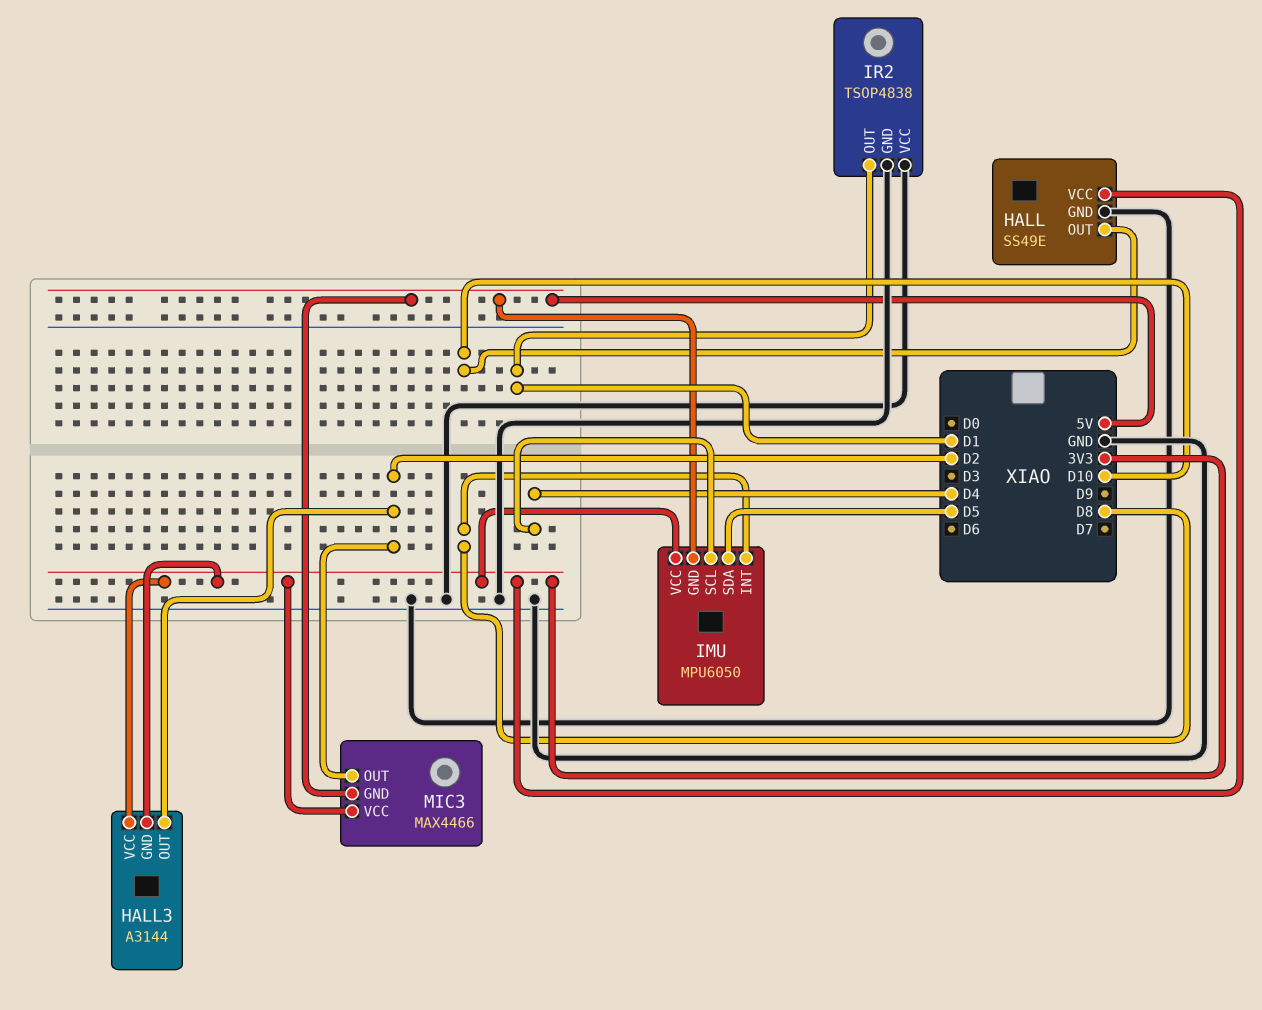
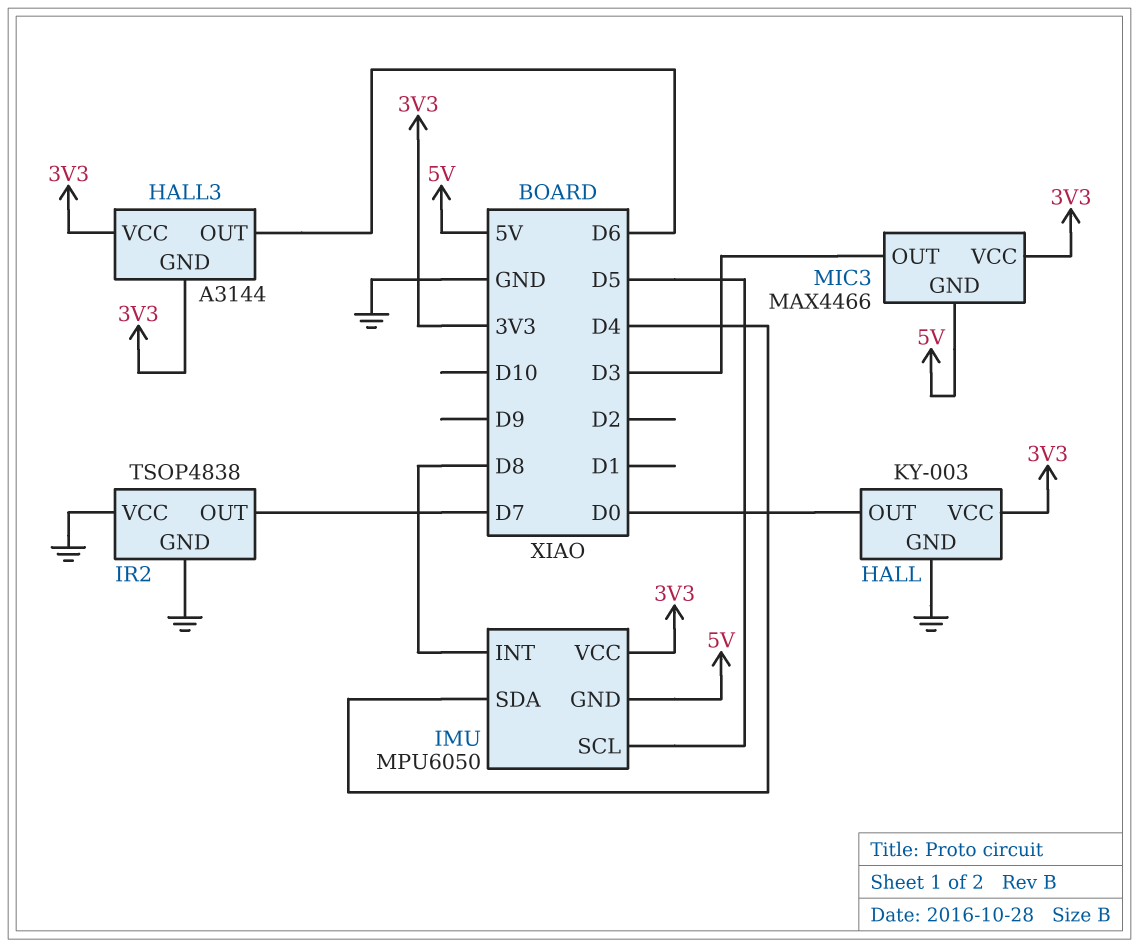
HALL: SS49E -> KY-003
HALL pin OUT: D10 -> D0
HALL3 pin OUT: D2 -> D6
IMU pin SCL: D4 -> D5
IMU pin SDA: D5 -> D4
IR2 pin OUT: D1 -> D7
MIC3 pin OUT: D2 -> D3

